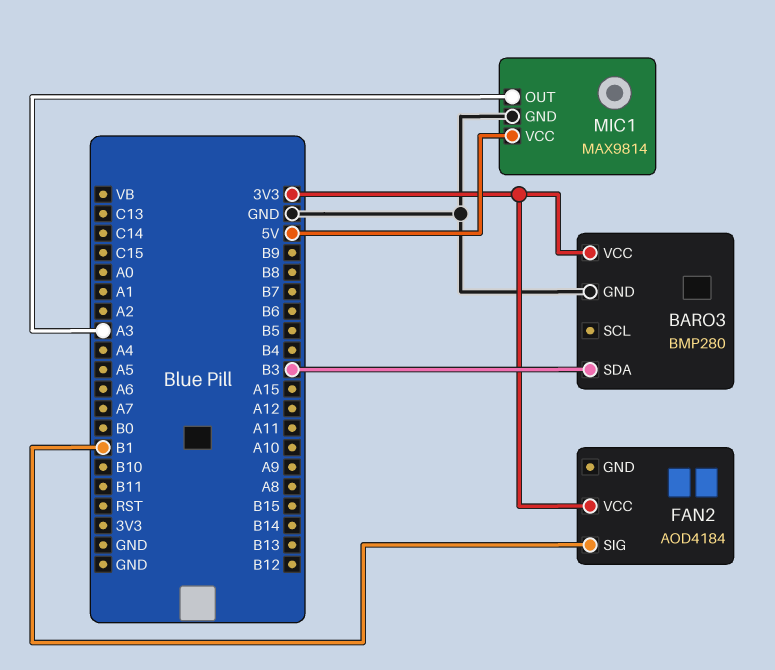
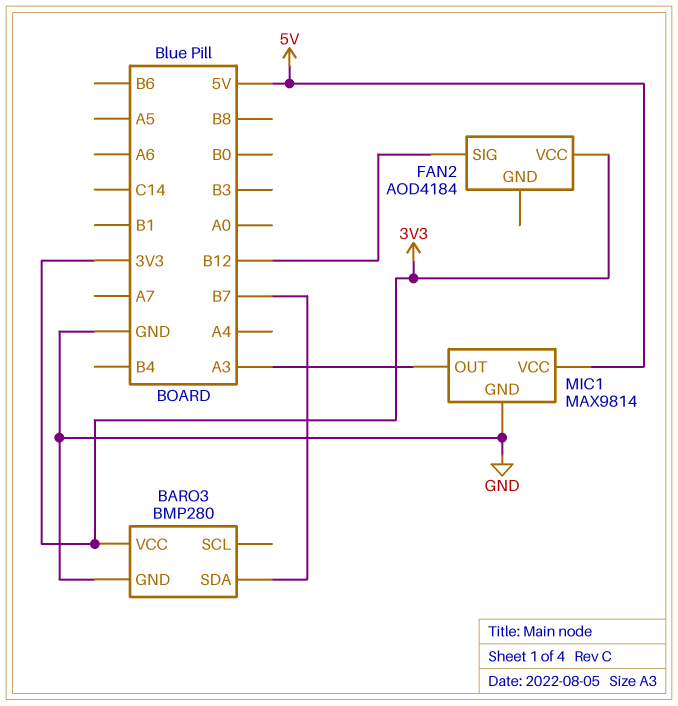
BARO3 pin SDA: B3 -> B7
FAN2 pin SIG: B1 -> B12

